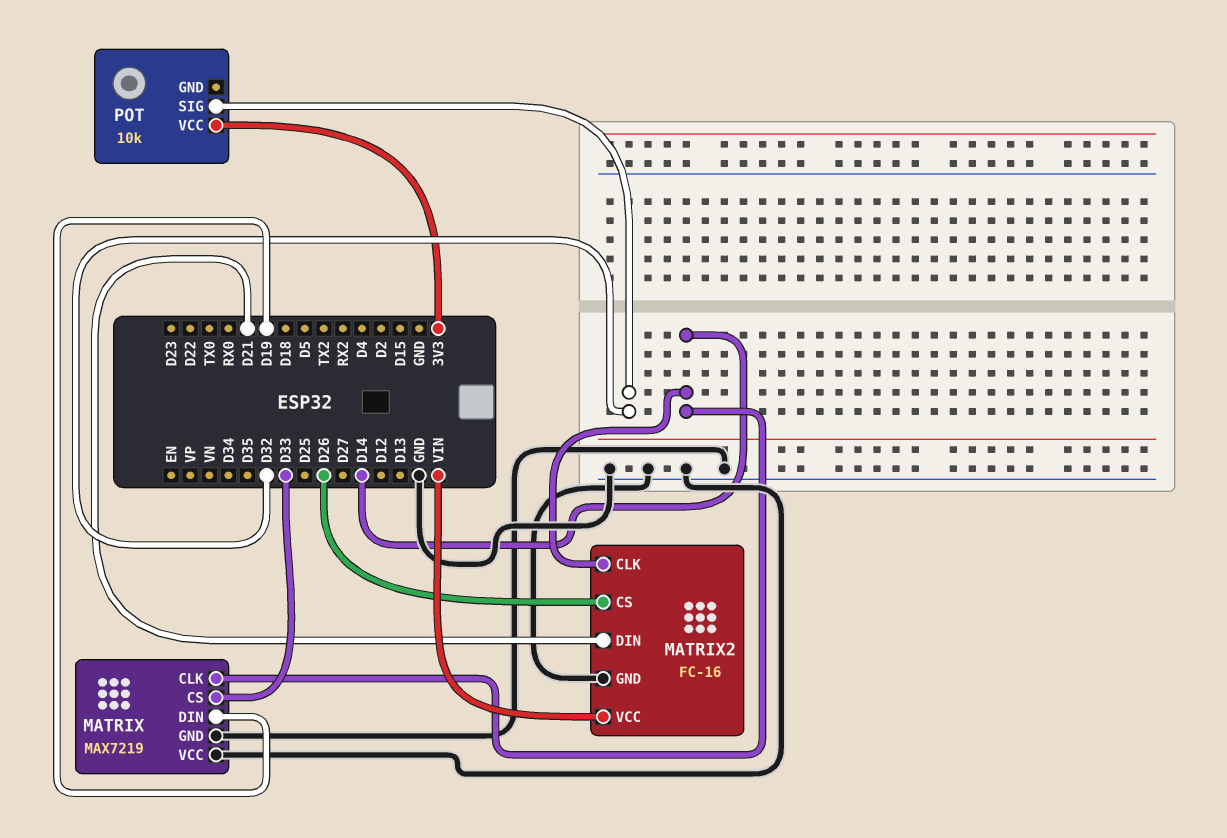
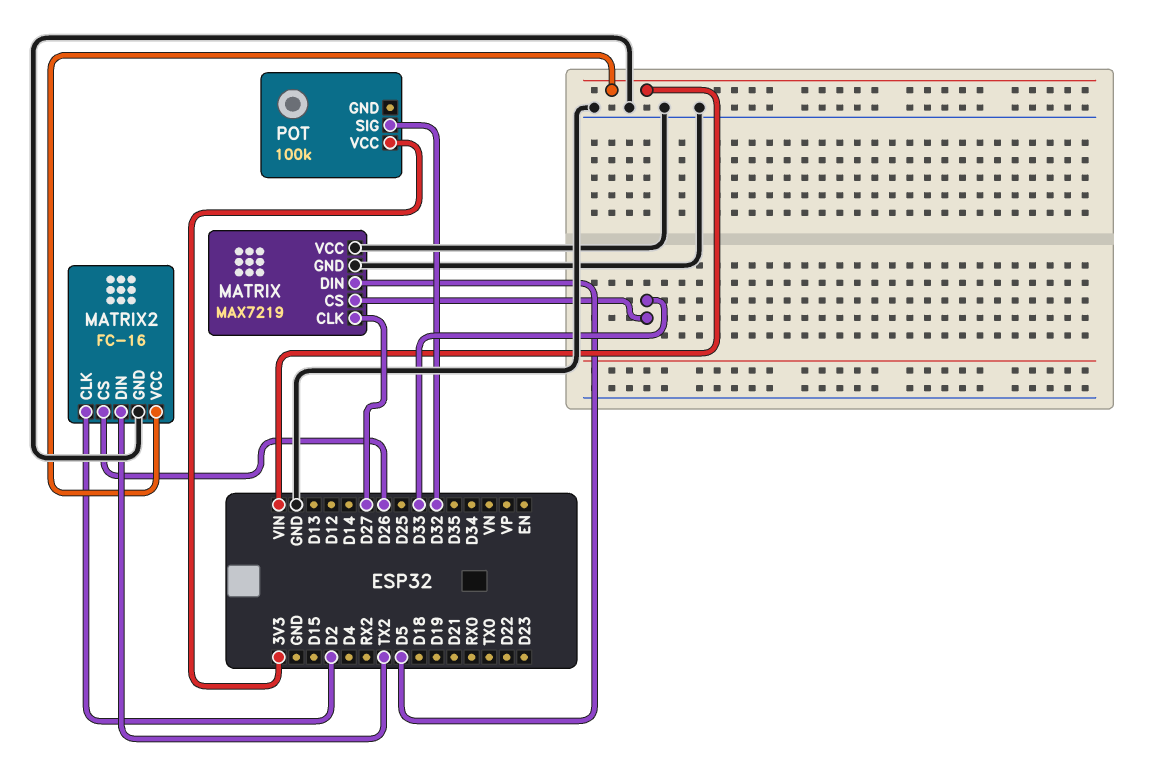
MATRIX pin CLK: D14 -> D27
MATRIX pin DIN: D19 -> D5
MATRIX2 pin CLK: D14 -> D2
MATRIX2 pin DIN: D21 -> TX2
POT: 10k -> 100k

